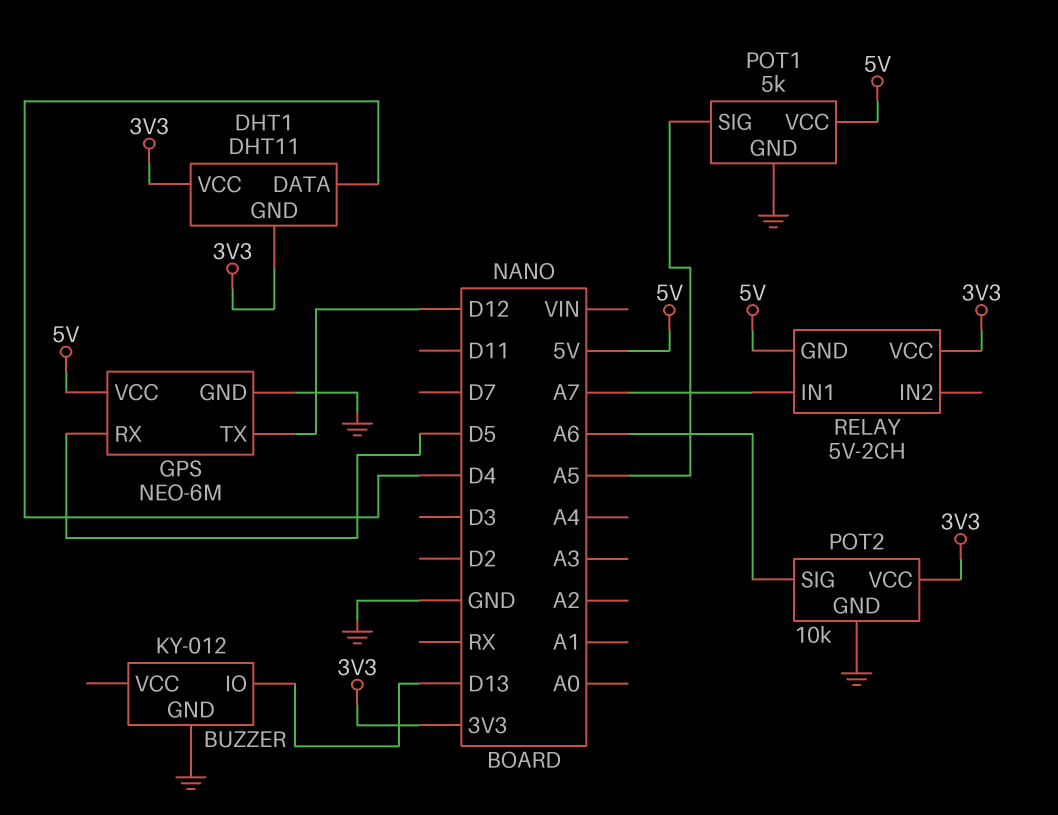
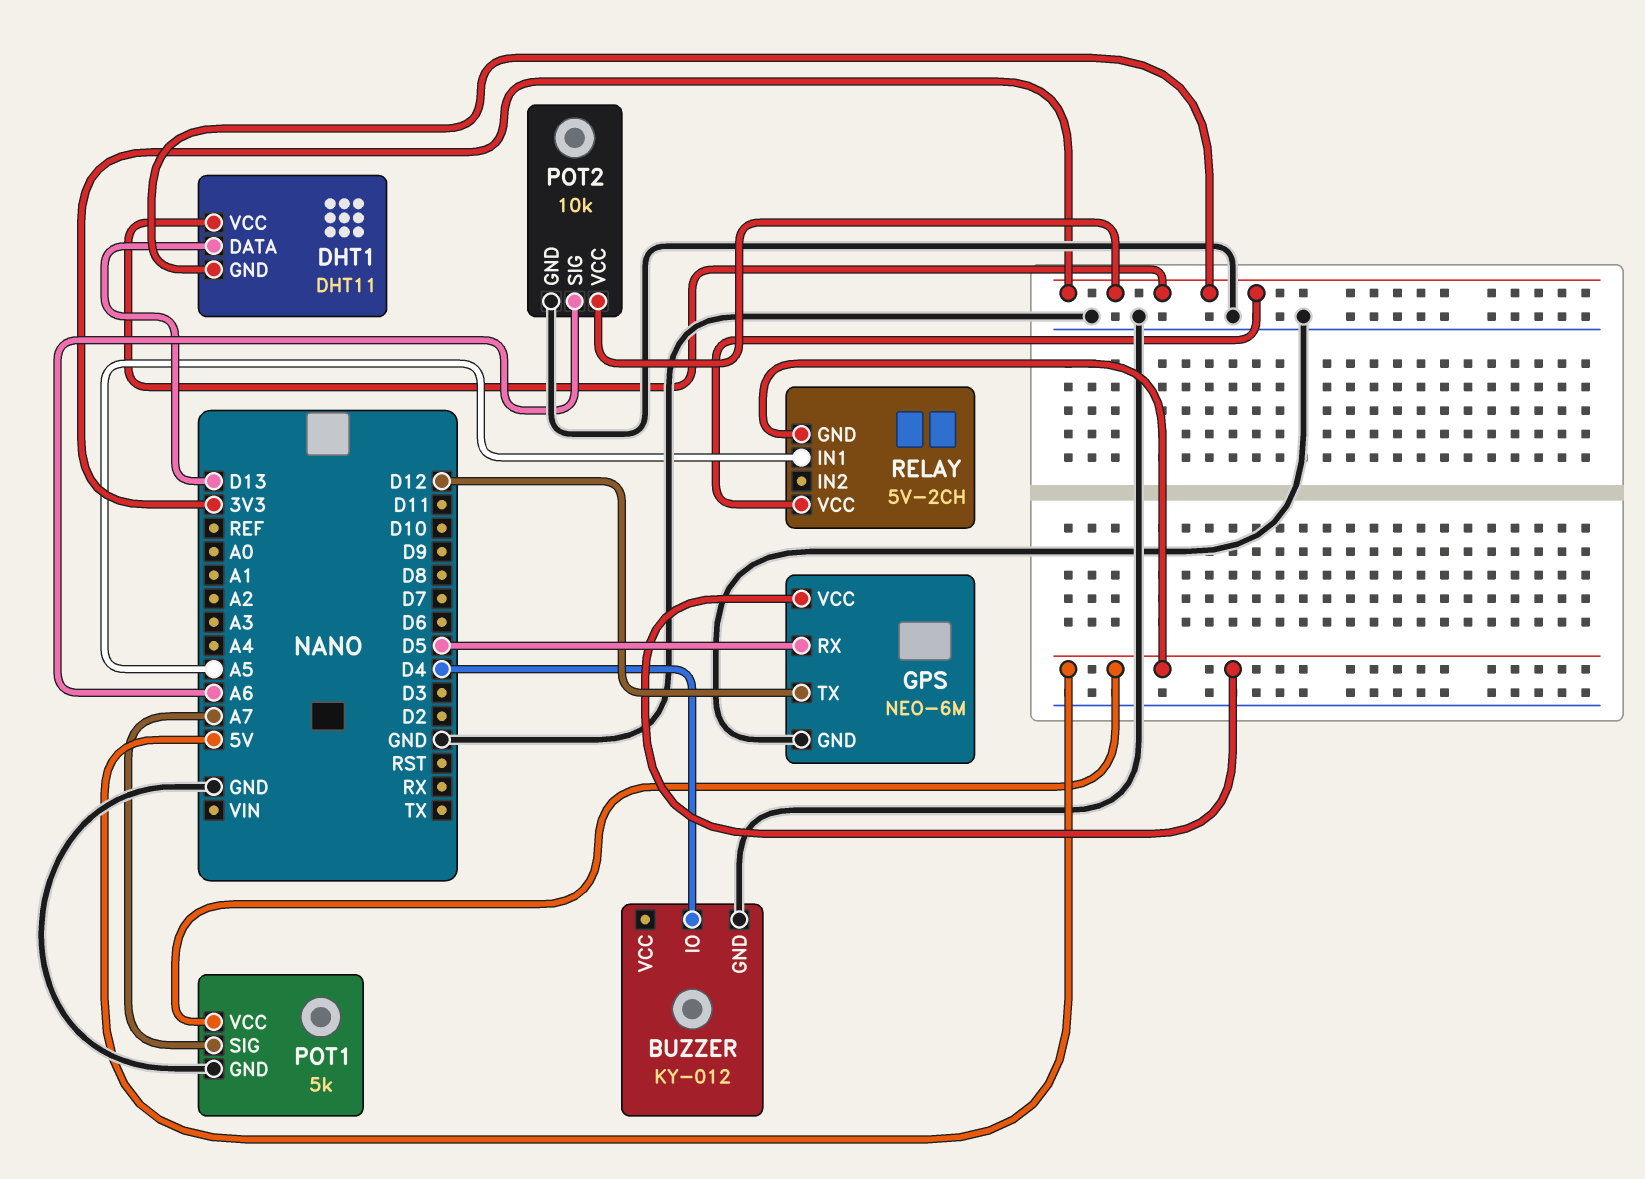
BUZZER pin IO: D13 -> D4
DHT1 pin DATA: D4 -> D13
POT1 pin SIG: A5 -> A7
RELAY pin IN1: A7 -> A5

